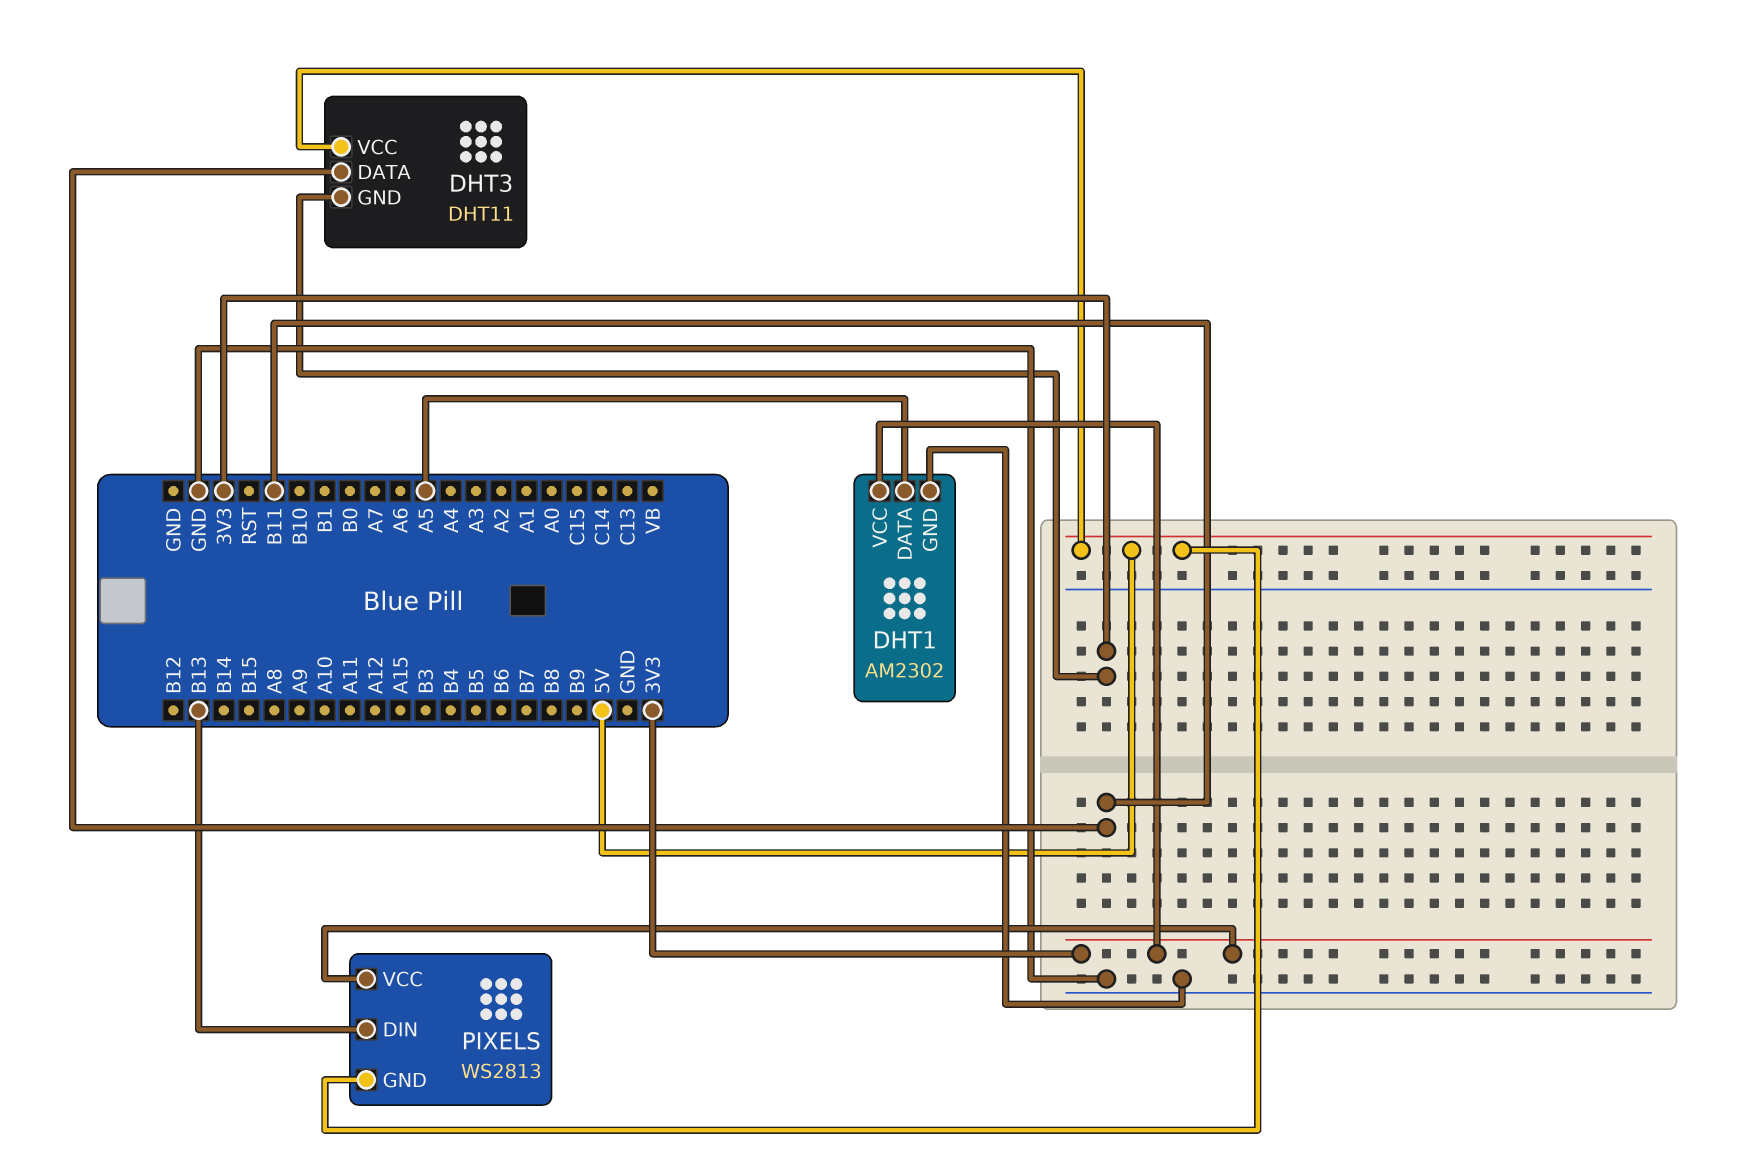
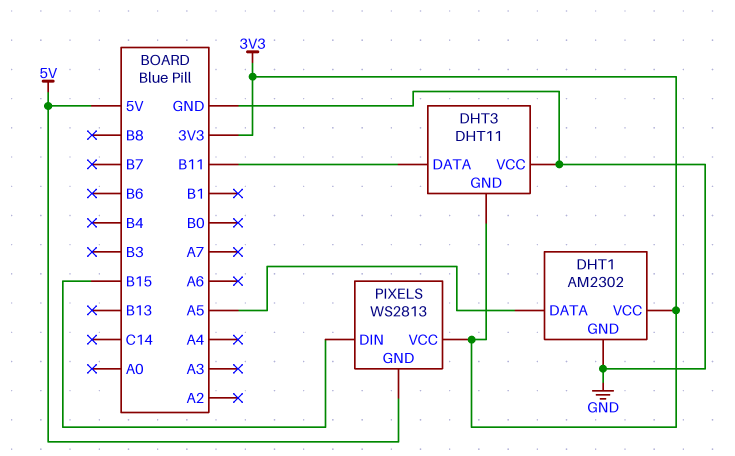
DHT3 pin VCC: 5V -> GND
PIXELS pin DIN: B13 -> B15

